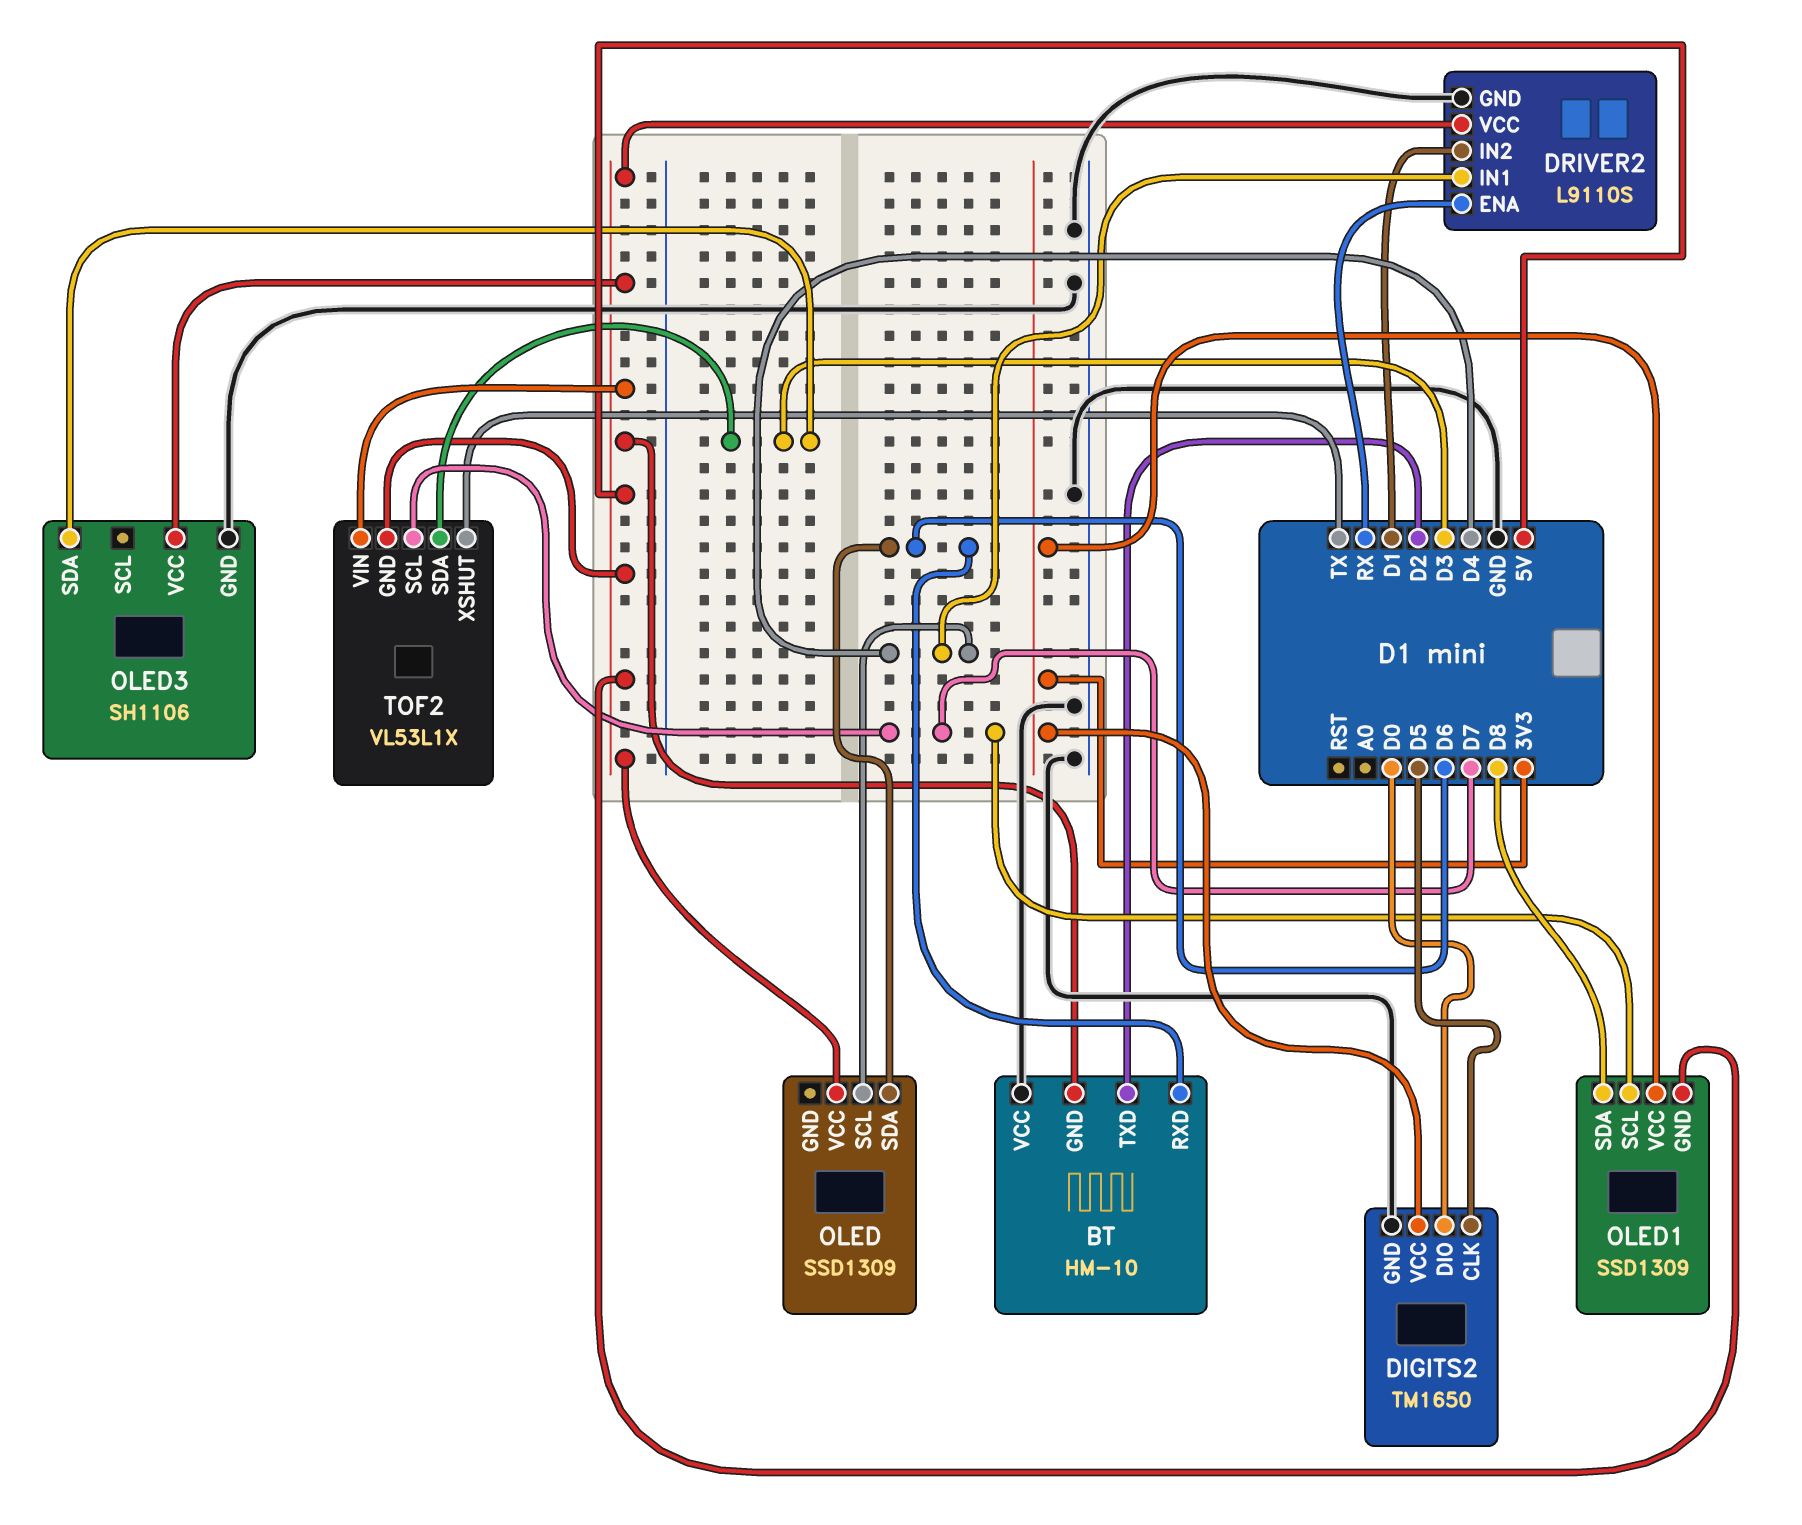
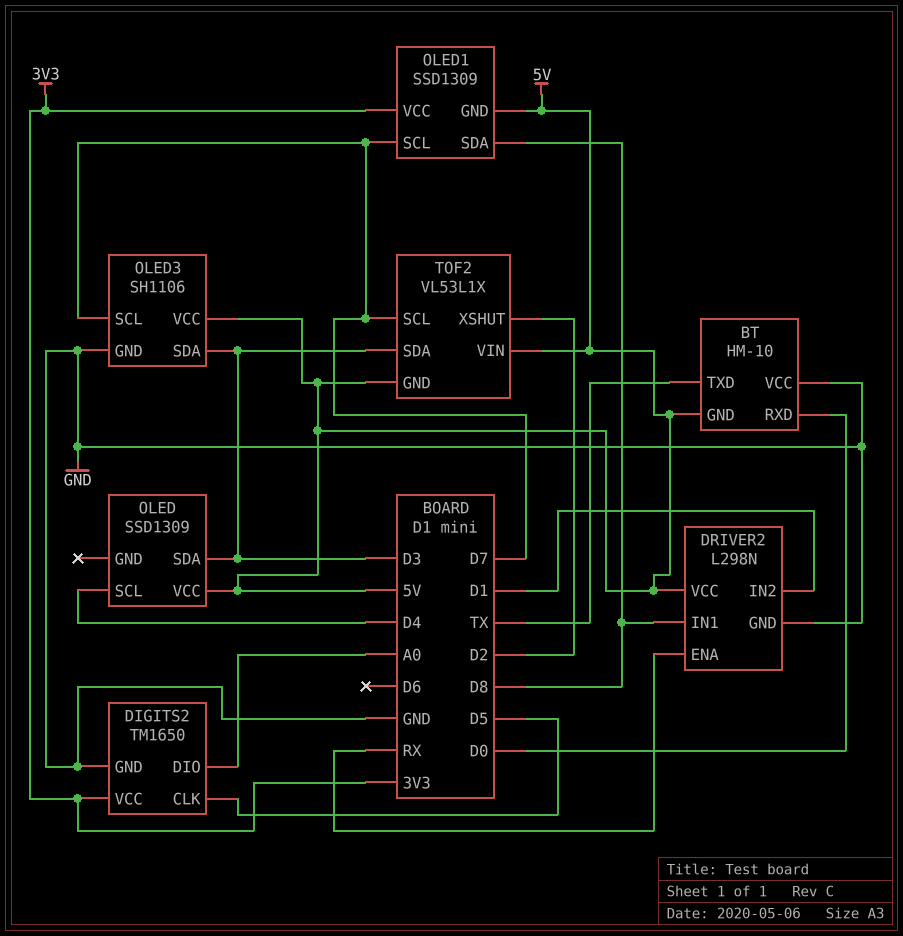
BT pin RXD: D6 -> D0
BT pin TXD: D2 -> TX
DIGITS2 pin DIO: D0 -> A0
DRIVER2: L9110S -> L298N
DRIVER2 pin IN1: D4 -> D8
OLED pin SDA: D6 -> D3
OLED3 pin SCL: none -> D7
TOF2 pin XSHUT: TX -> D2

